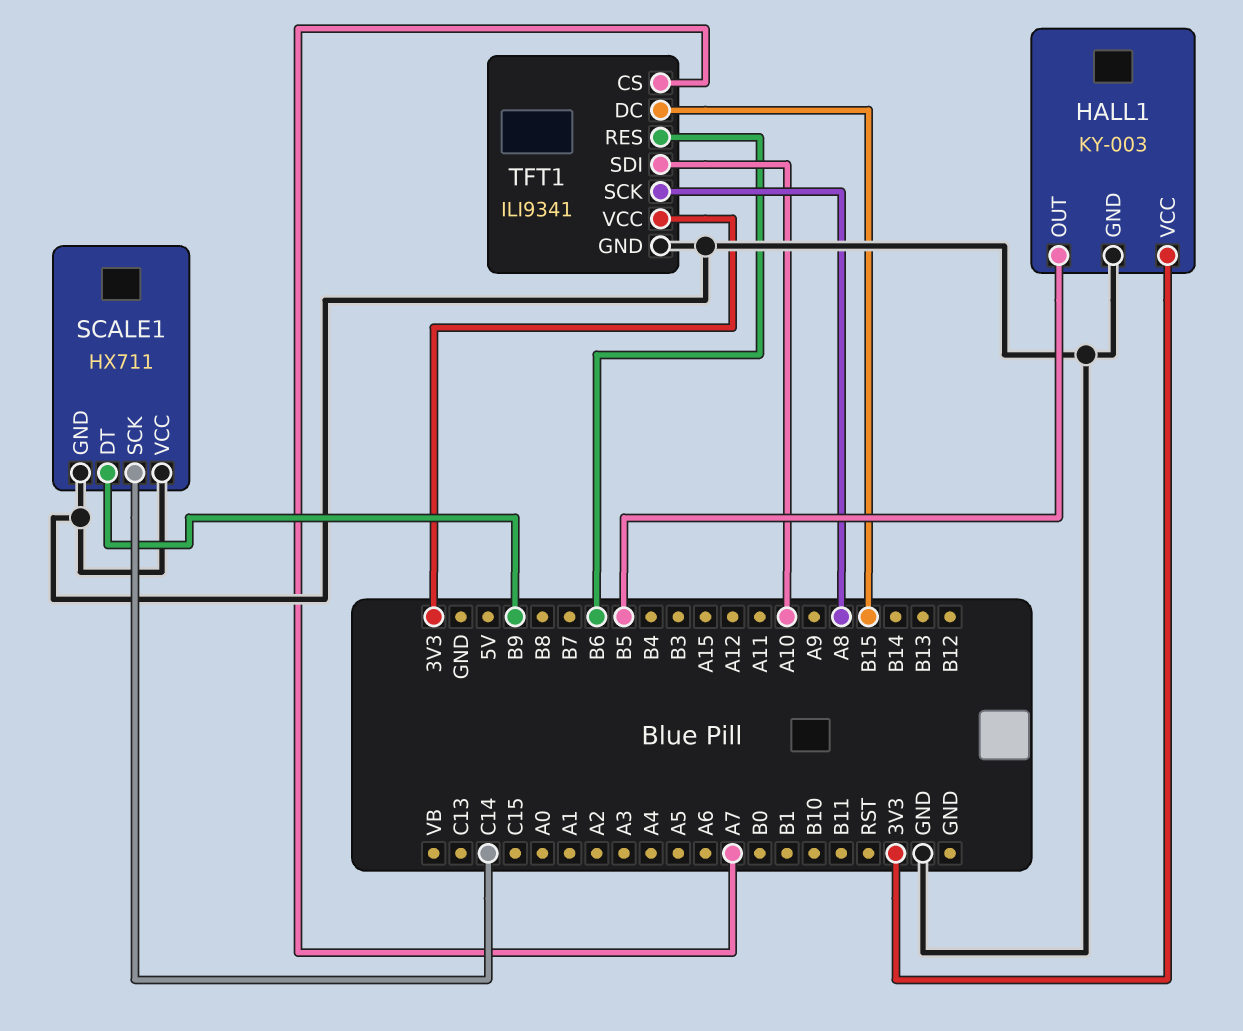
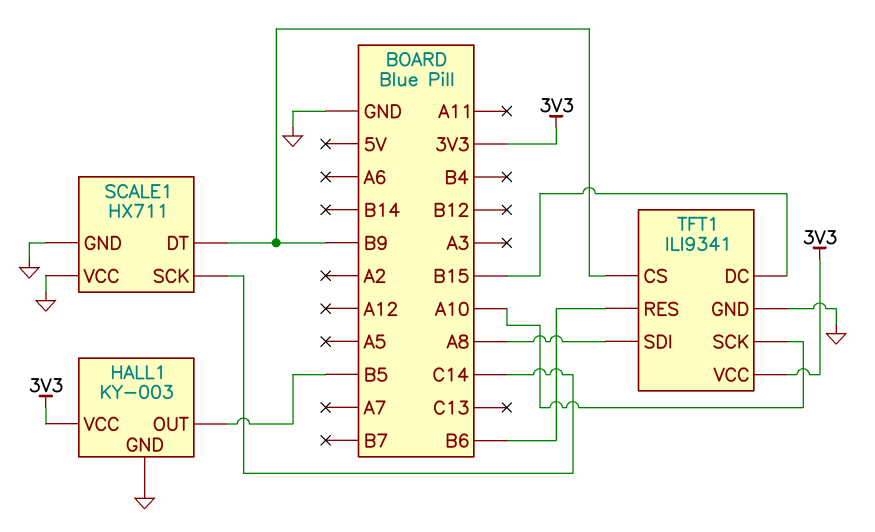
TFT1 pin CS: A7 -> B9
TFT1 pin SCK: A8 -> A10
TFT1 pin SDI: A10 -> A8

